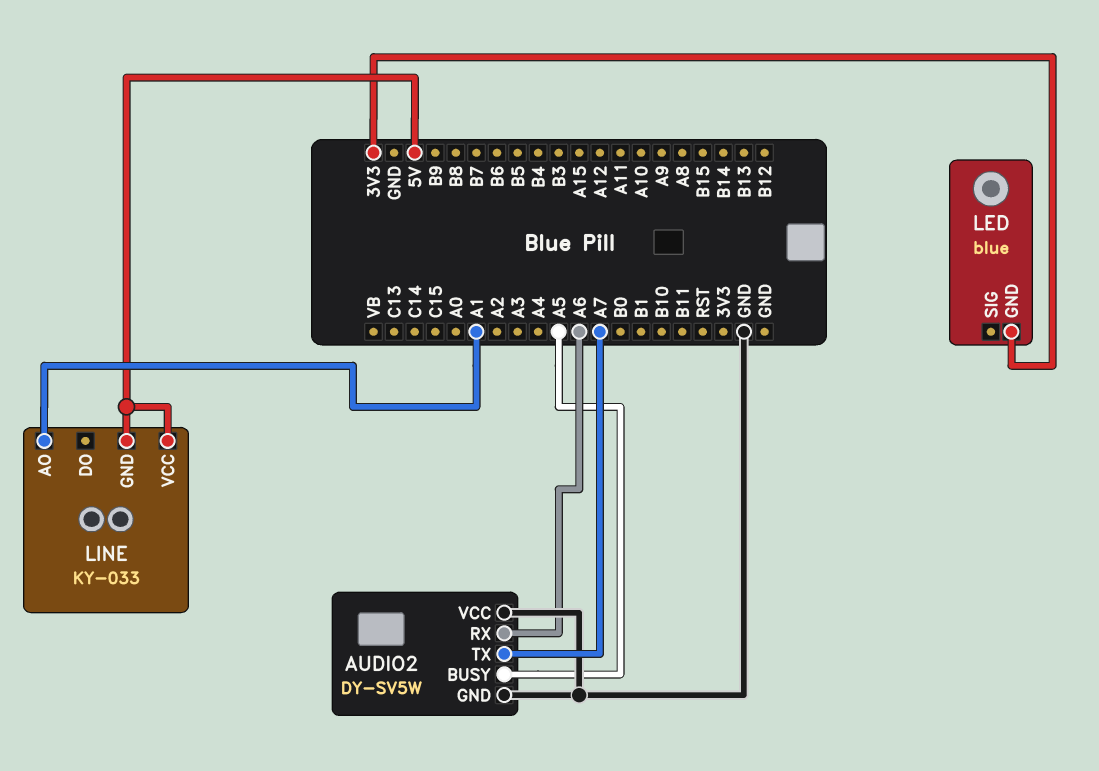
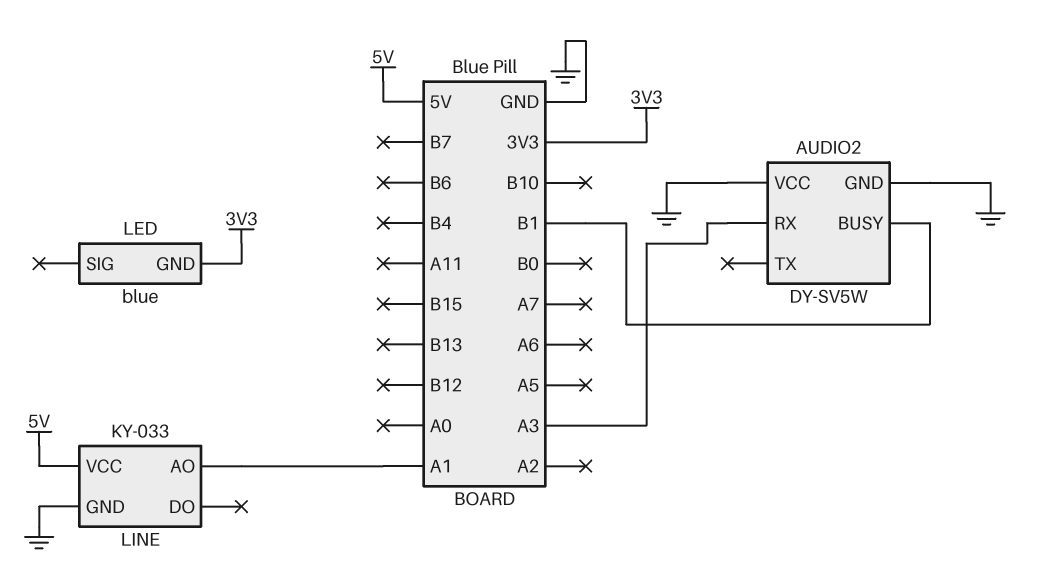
AUDIO2 pin BUSY: A5 -> B1
AUDIO2 pin RX: A6 -> A3
AUDIO2 pin TX: A7 -> none
LINE pin GND: 5V -> GND

